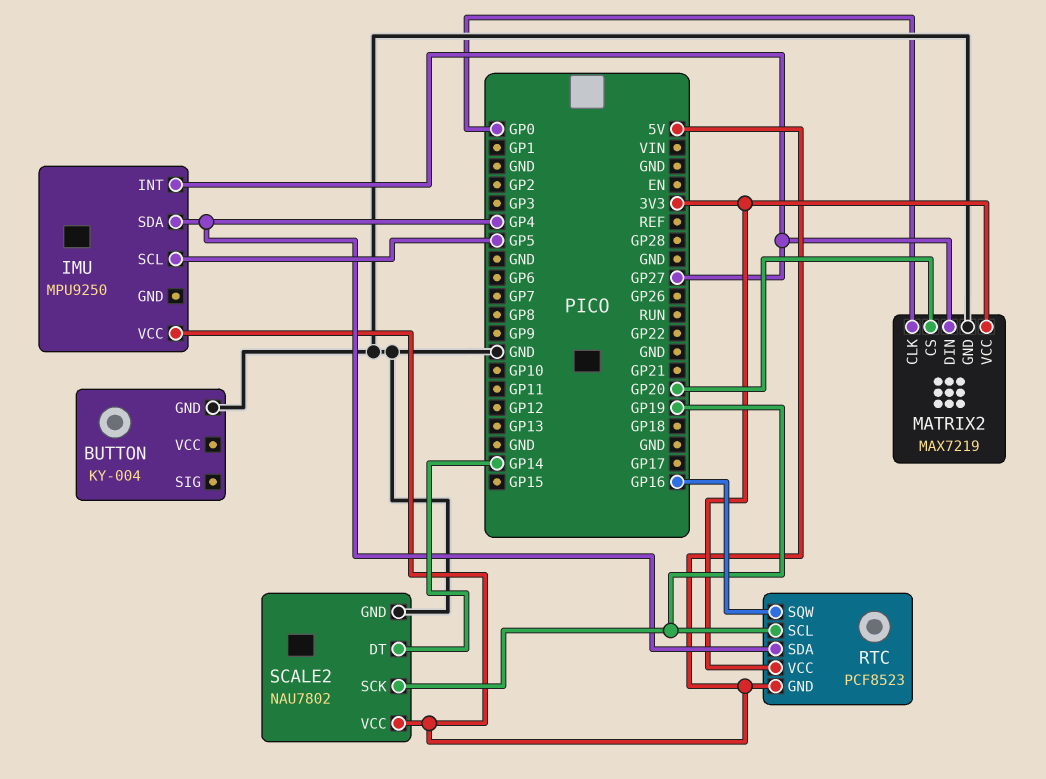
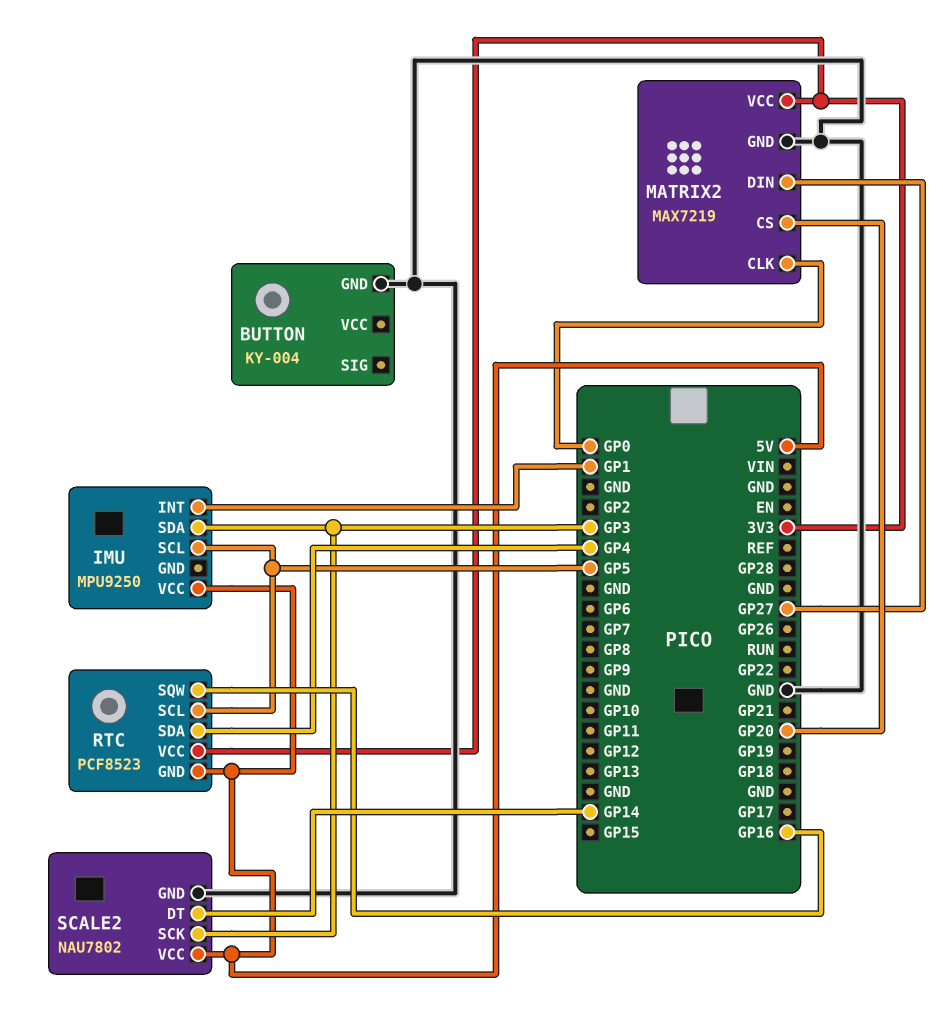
IMU pin INT: GP27 -> GP1
IMU pin SDA: GP4 -> GP3
RTC pin SCL: GP19 -> GP5
SCALE2 pin SCK: GP19 -> GP3

